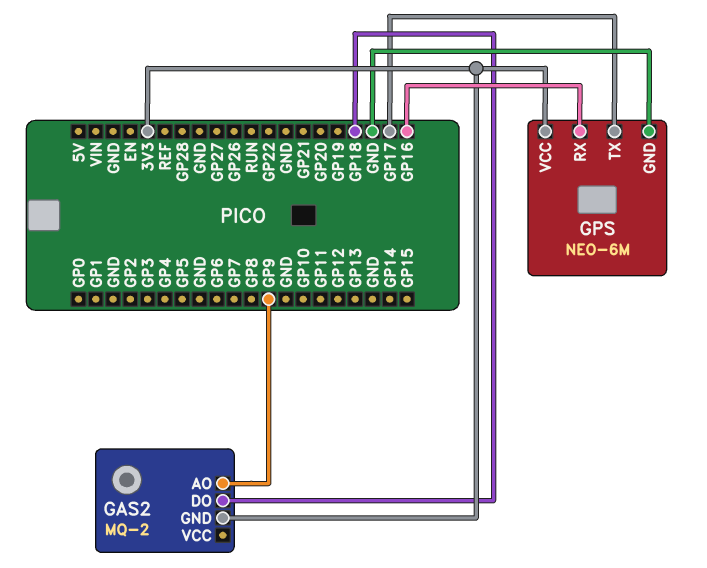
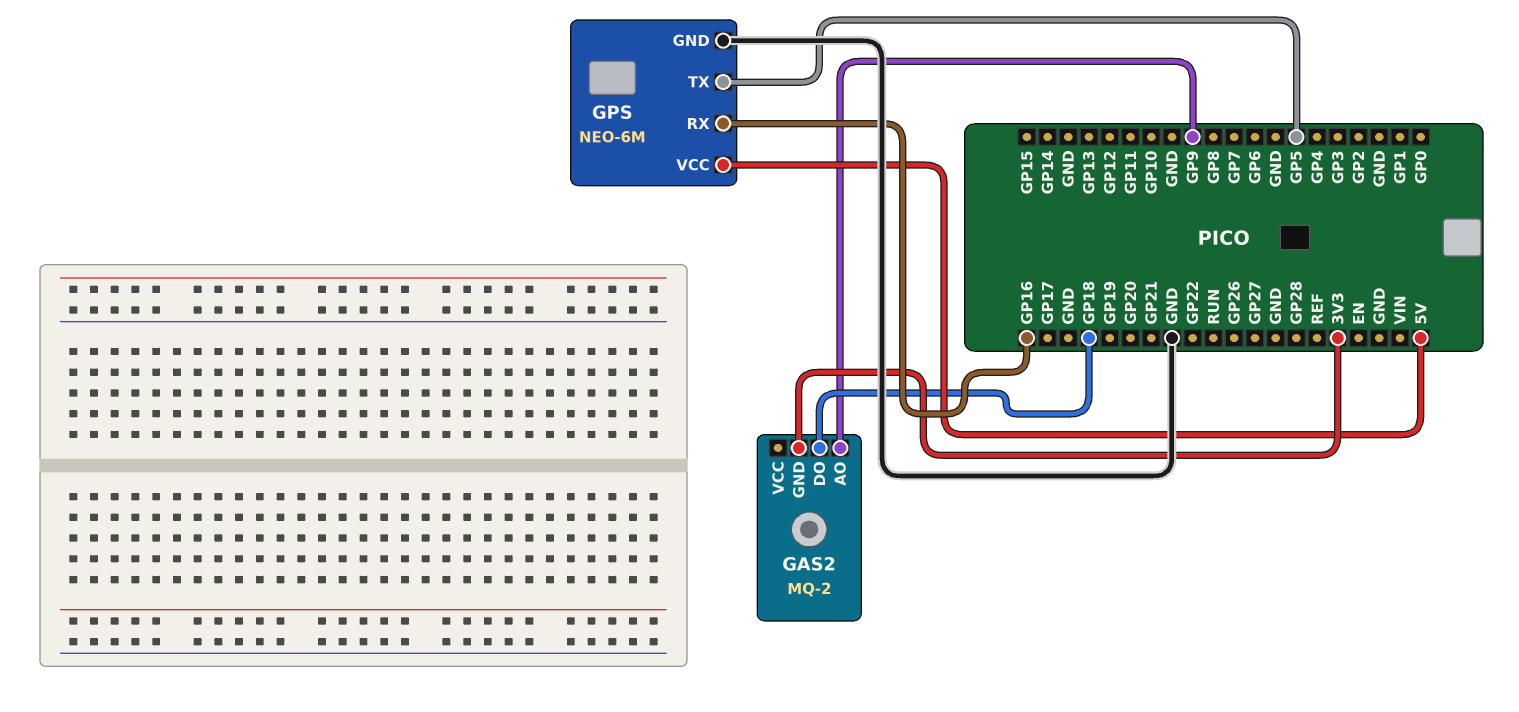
GPS pin TX: GP17 -> GP5
GPS pin VCC: 3V3 -> 5V

